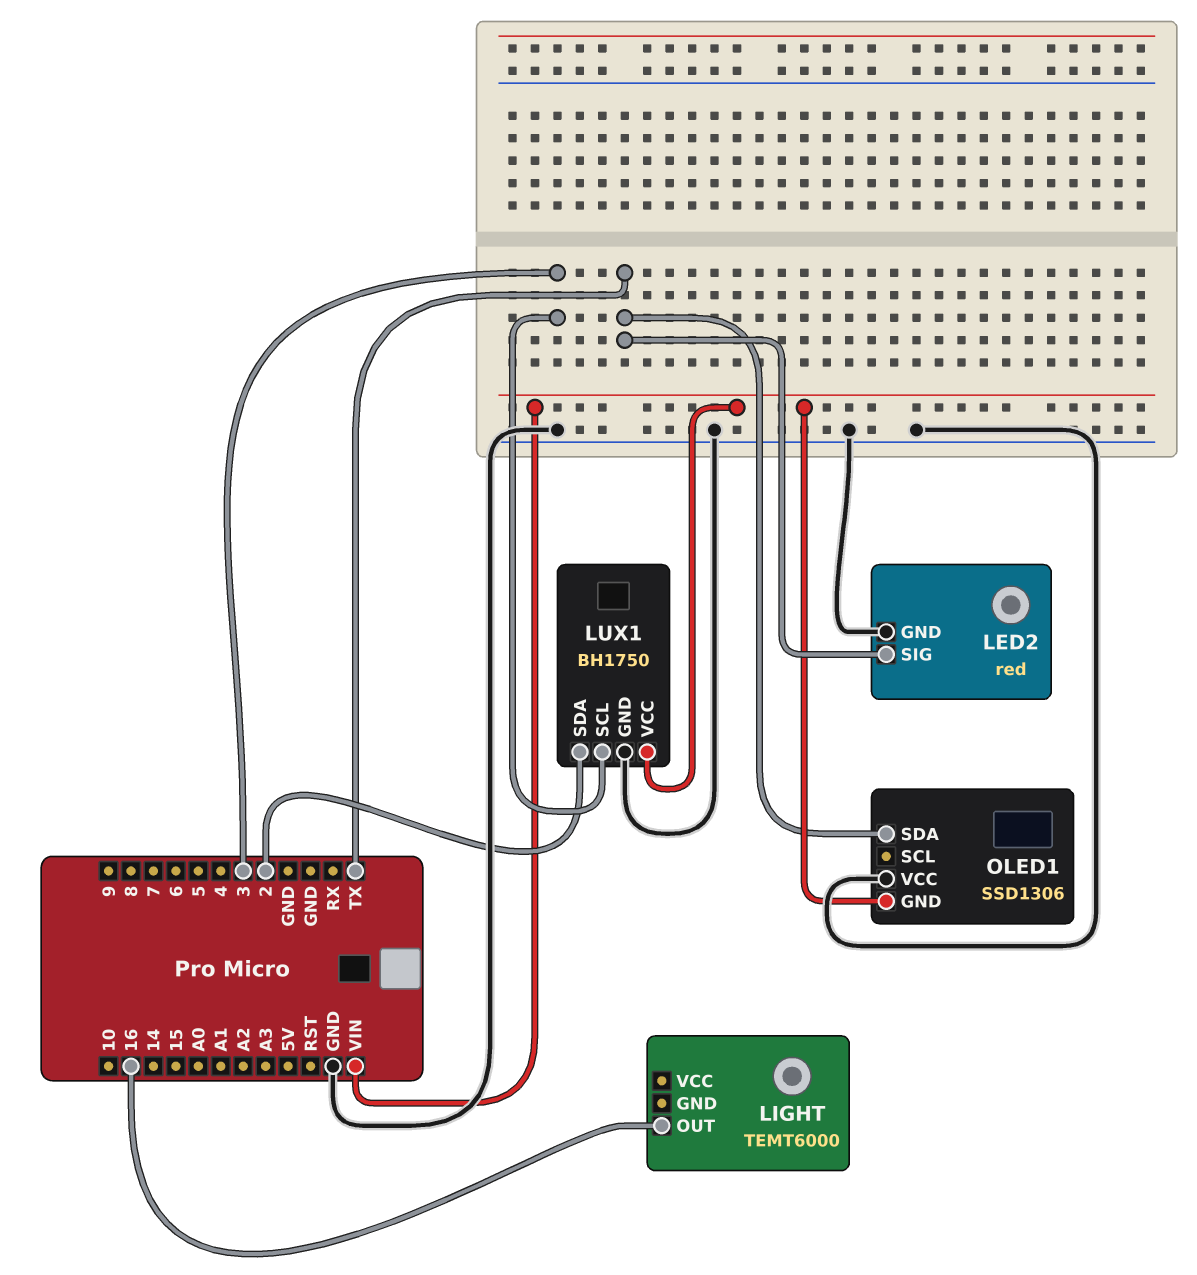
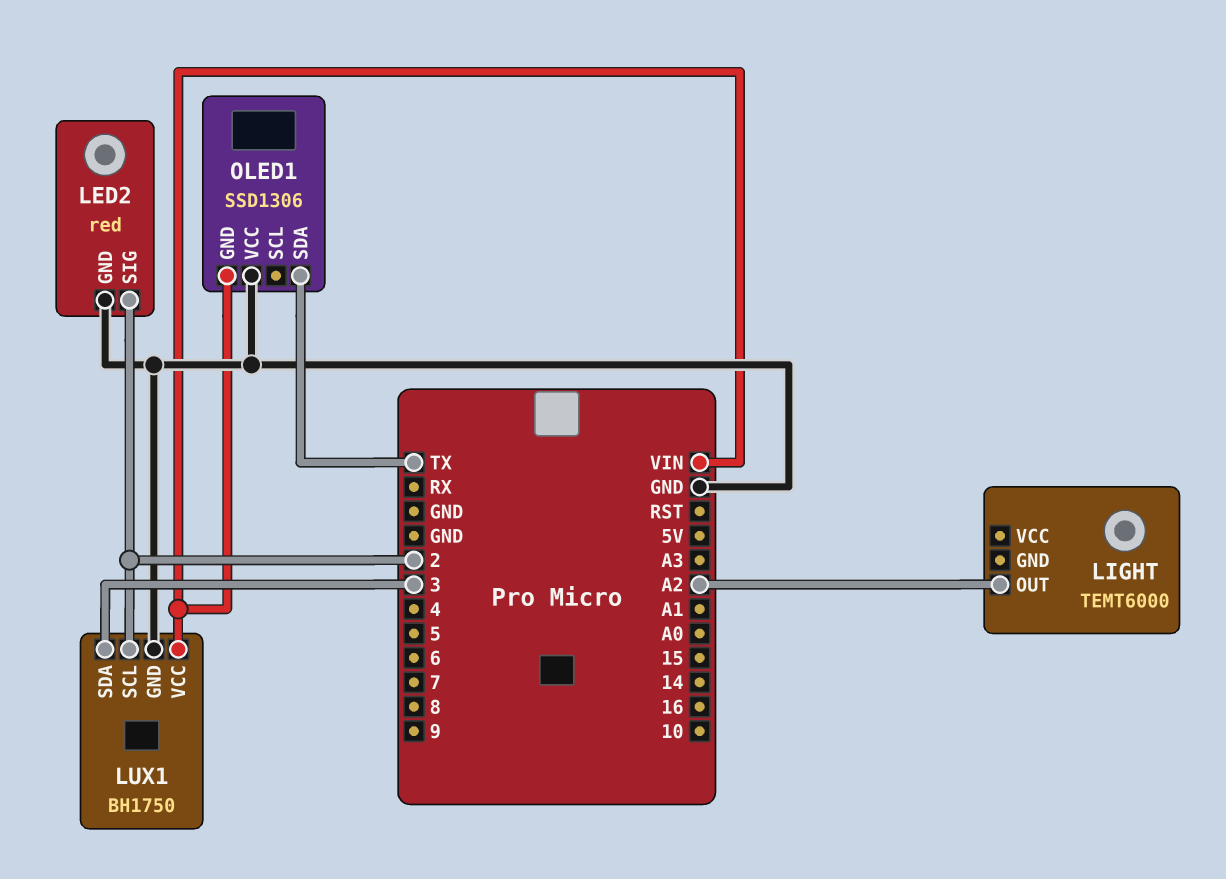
LED2 pin SIG: TX -> 2
LIGHT pin OUT: 16 -> A2
LUX1 pin SCL: 3 -> 2
LUX1 pin SDA: 2 -> 3

